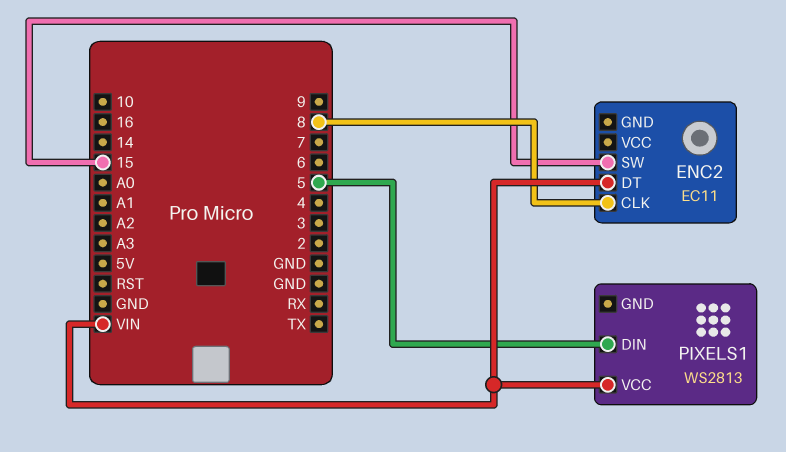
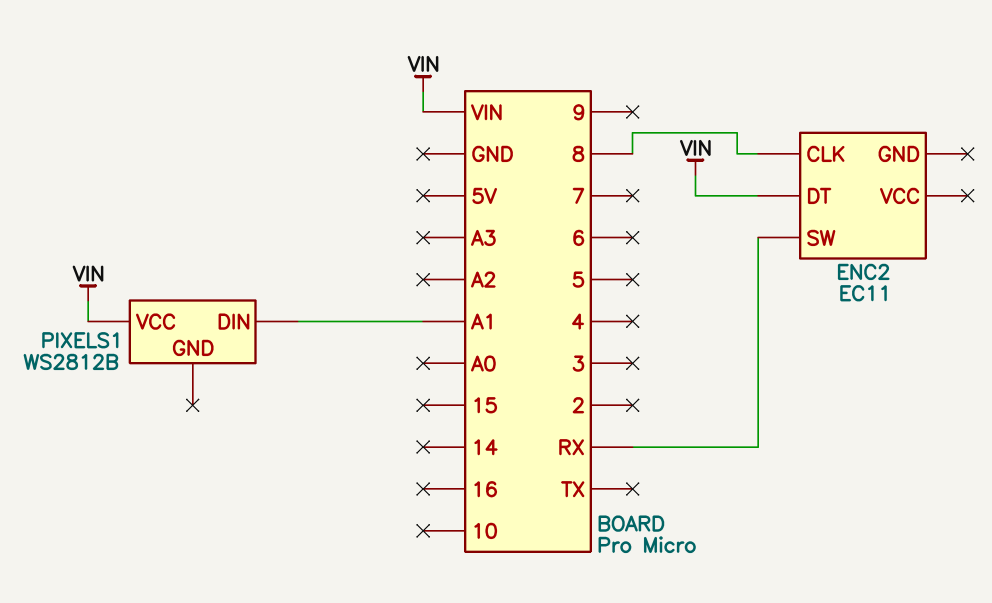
ENC2 pin SW: 15 -> RX
PIXELS1: WS2813 -> WS2812B
PIXELS1 pin DIN: 5 -> A1

